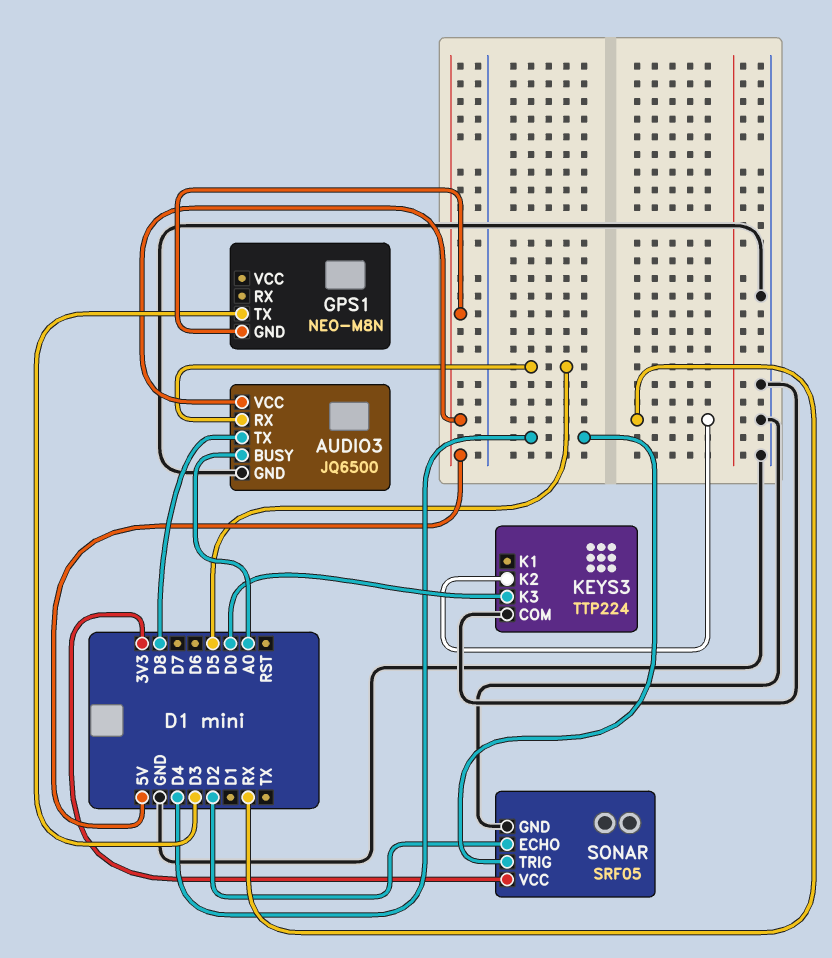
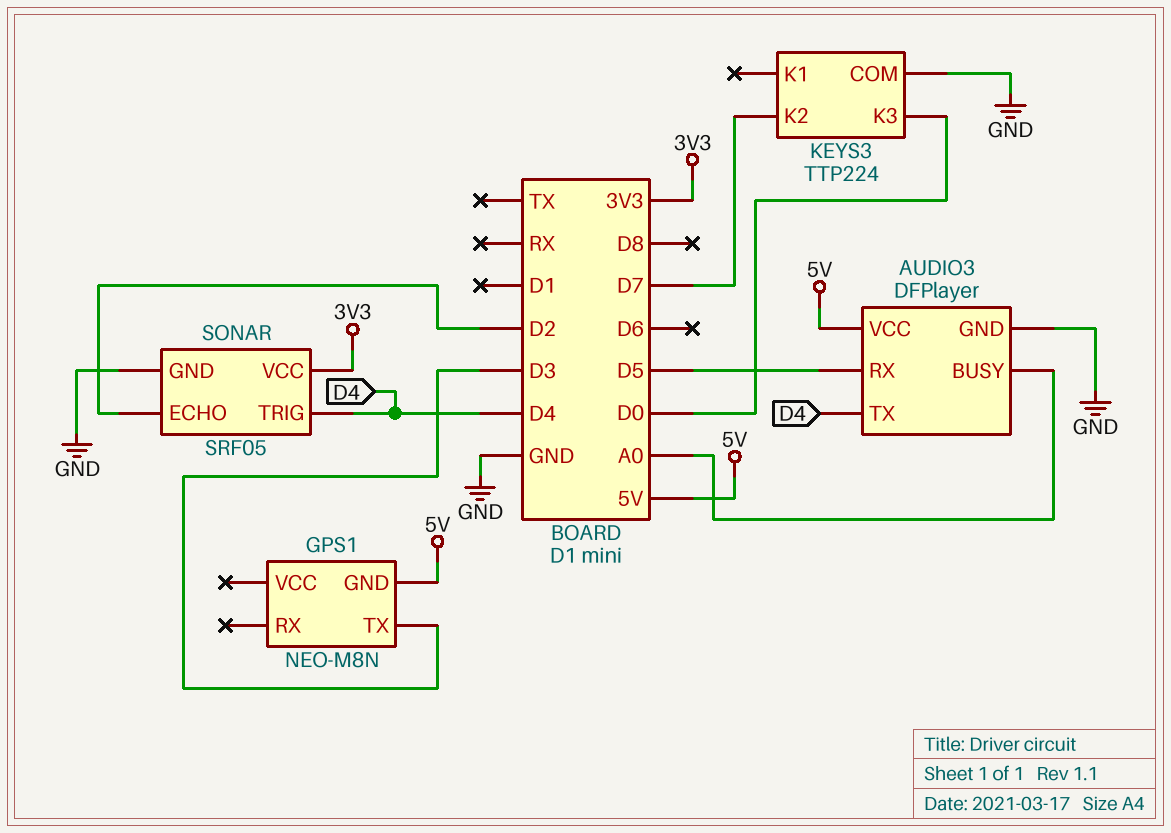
AUDIO3: JQ6500 -> DFPlayer
AUDIO3 pin TX: D8 -> D4
KEYS3 pin K2: RX -> D7

